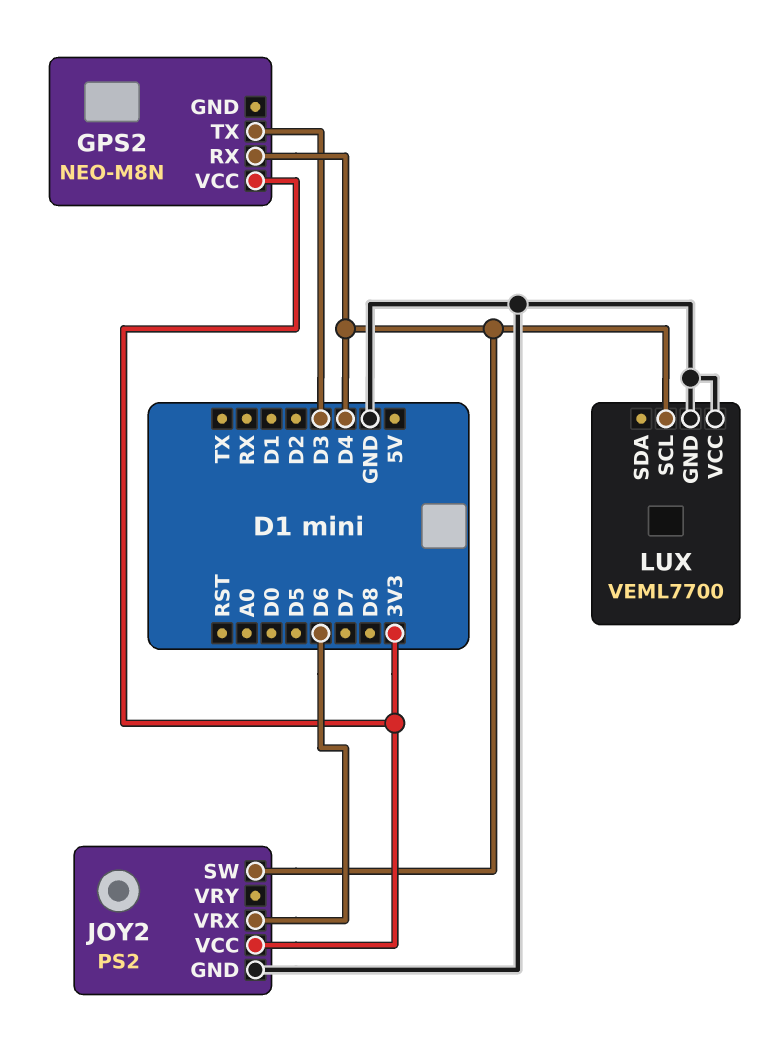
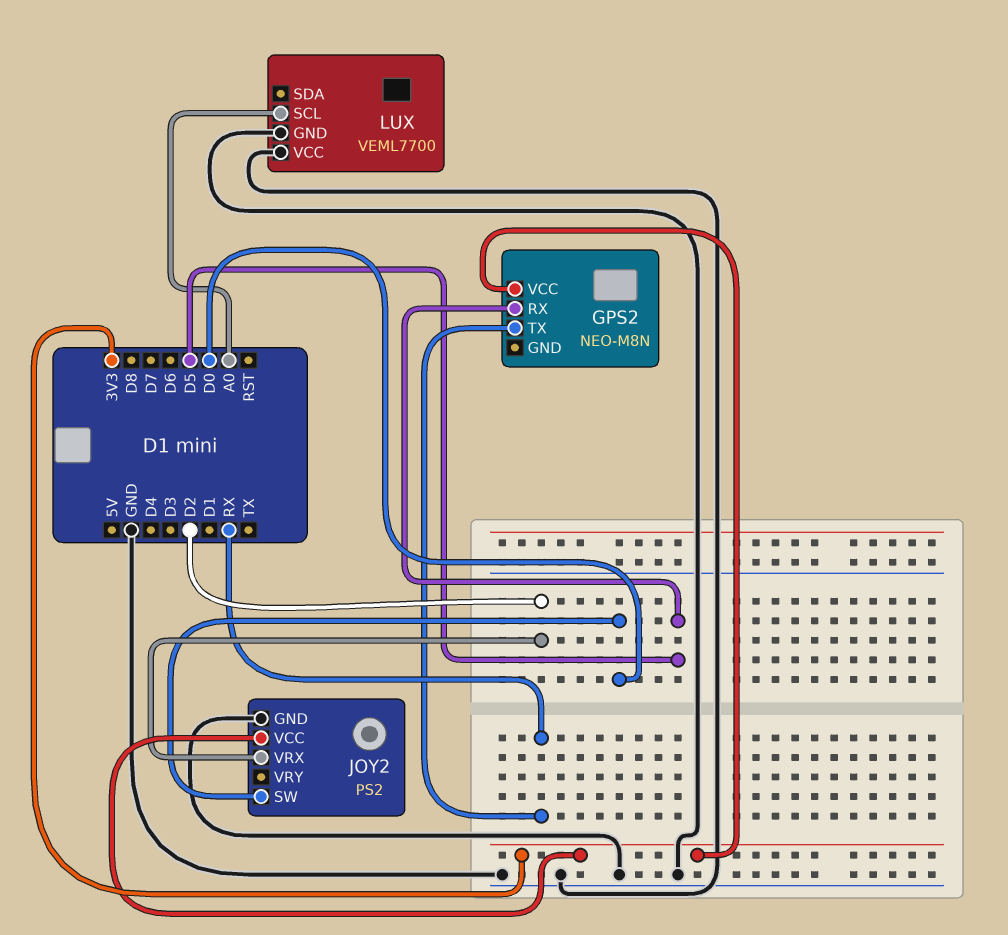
GPS2 pin RX: D4 -> D5
GPS2 pin TX: D3 -> RX
JOY2 pin SW: D4 -> D0
JOY2 pin VRX: D6 -> D2
LUX pin SCL: D4 -> A0

